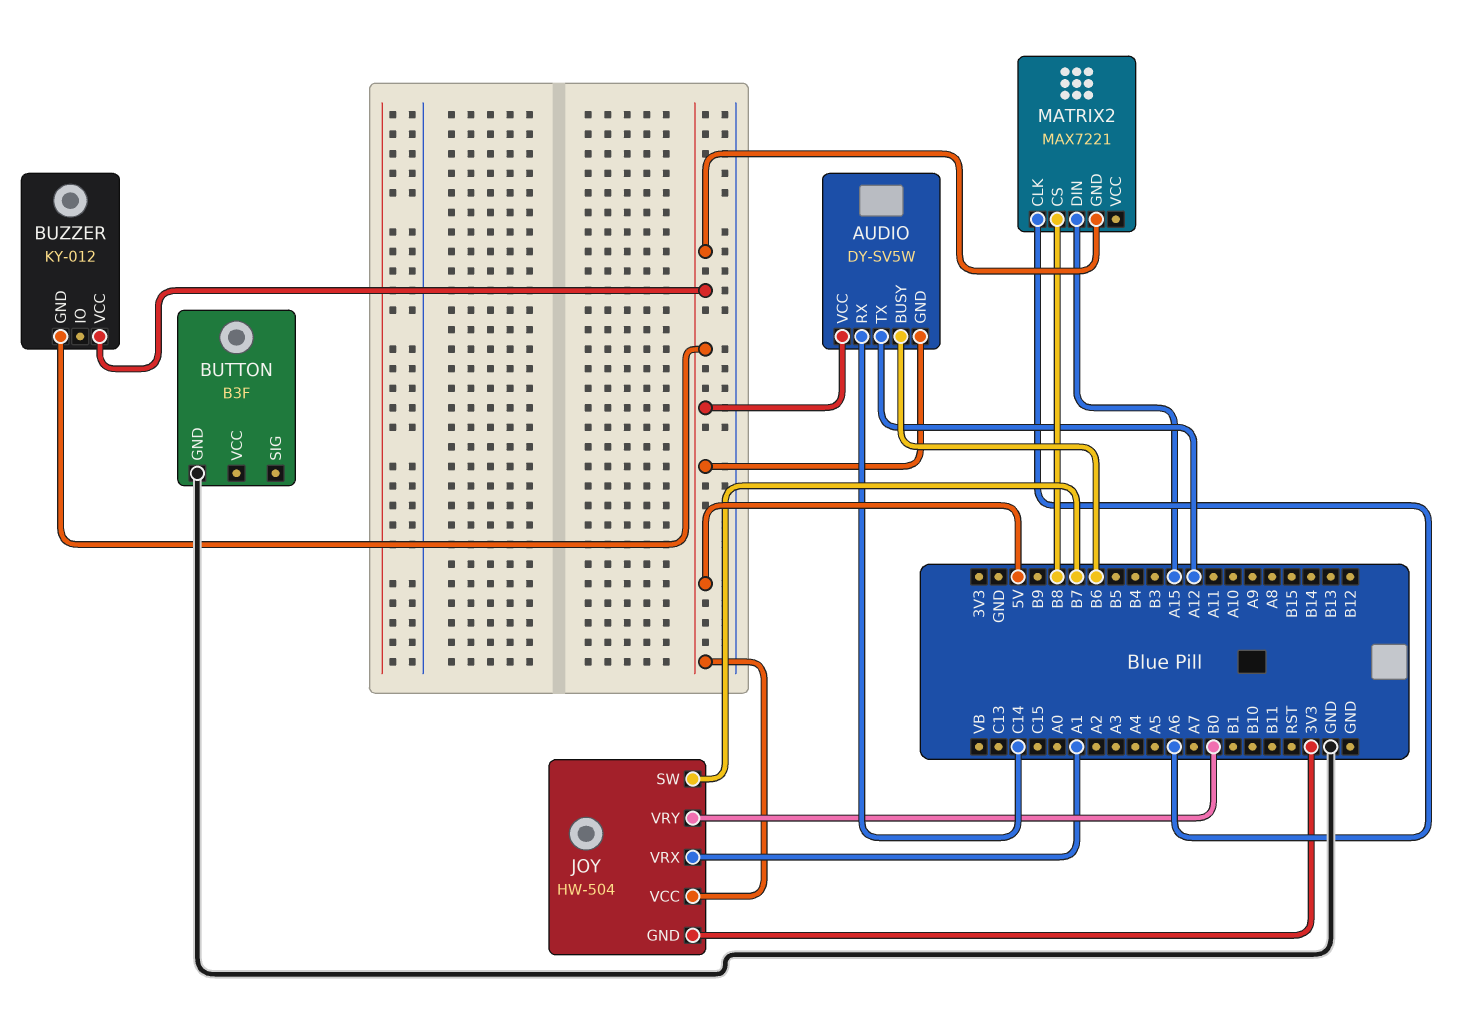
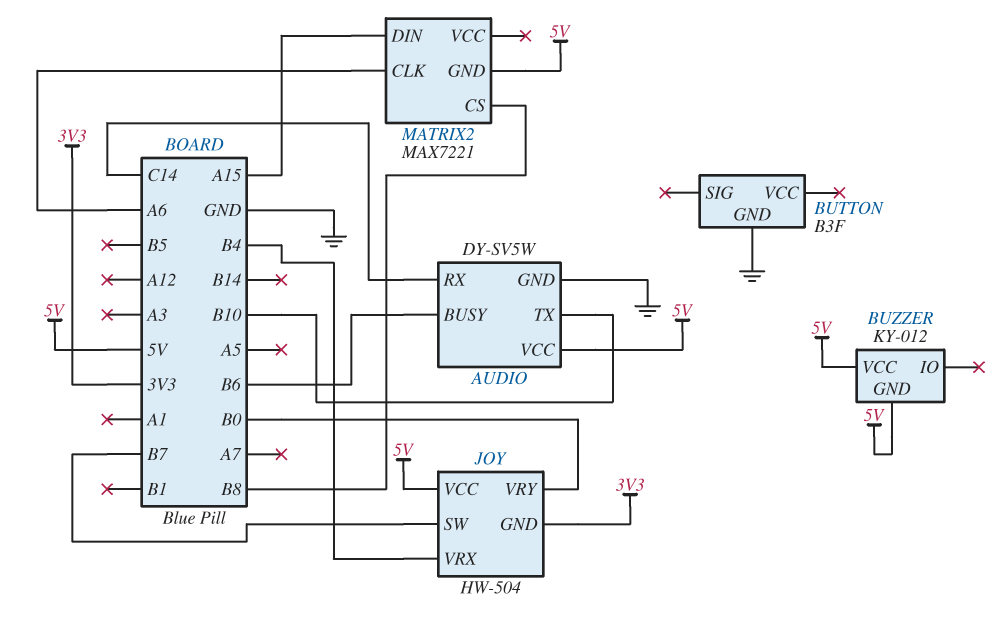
AUDIO pin GND: 5V -> GND
AUDIO pin TX: A12 -> B10
JOY pin VRX: A1 -> B4

